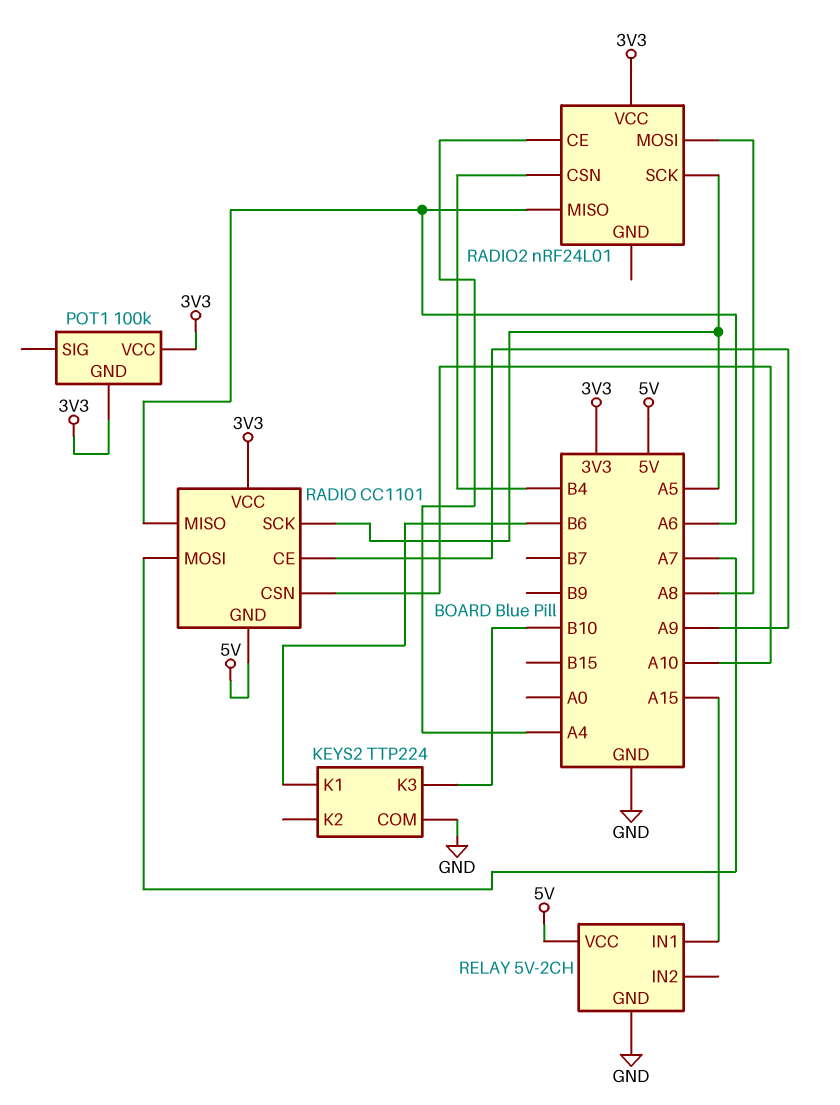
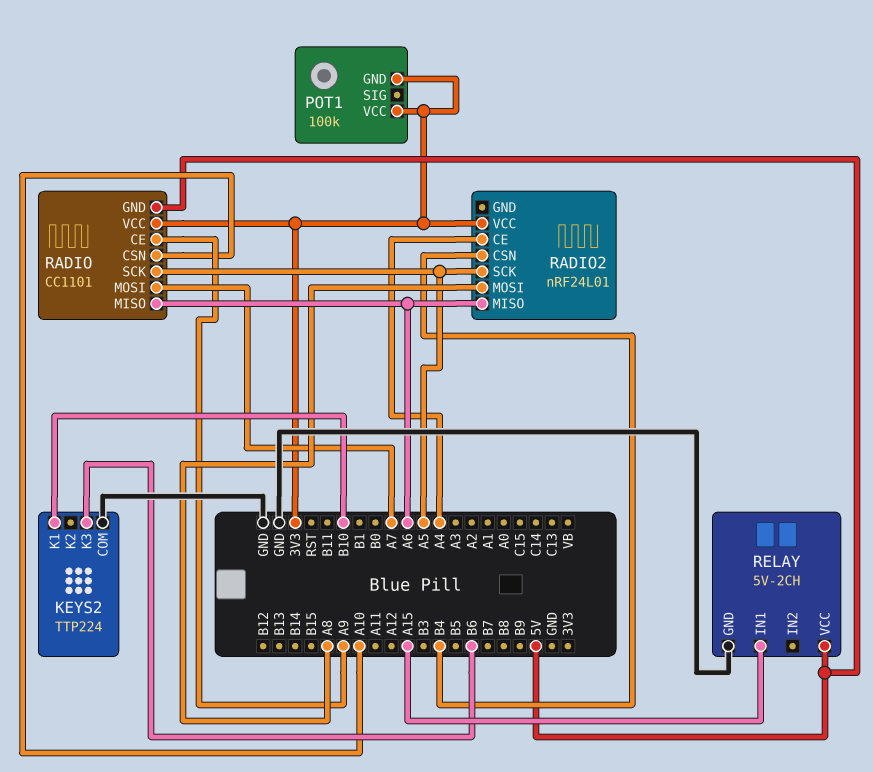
KEYS2 pin K1: B6 -> B10
KEYS2 pin K3: B10 -> B6

